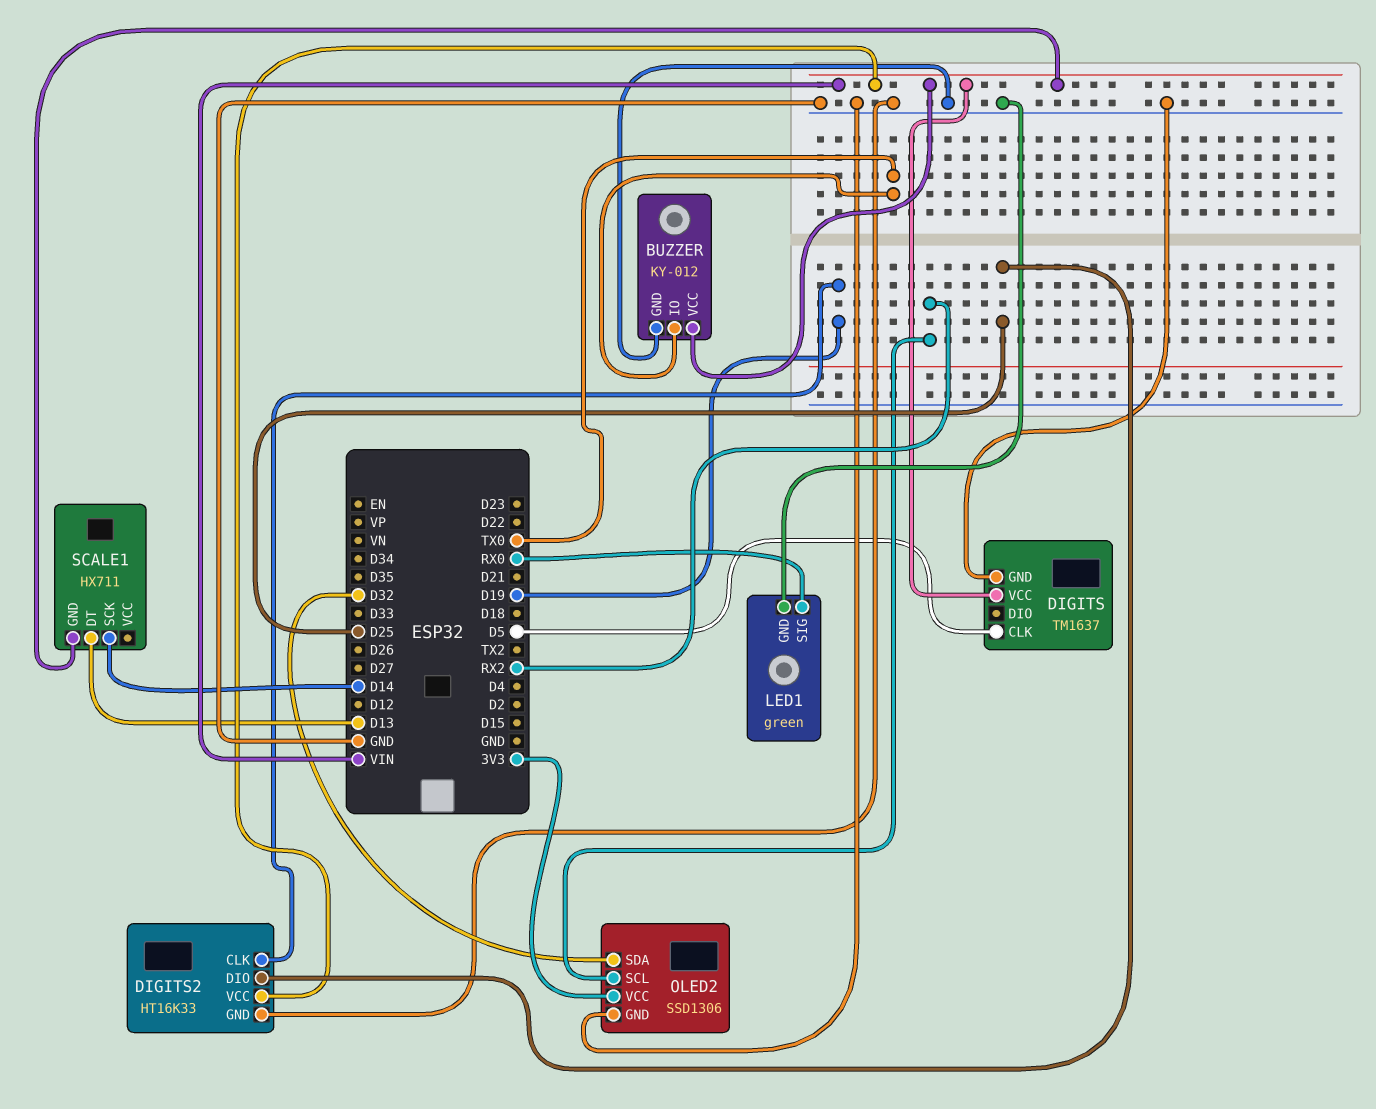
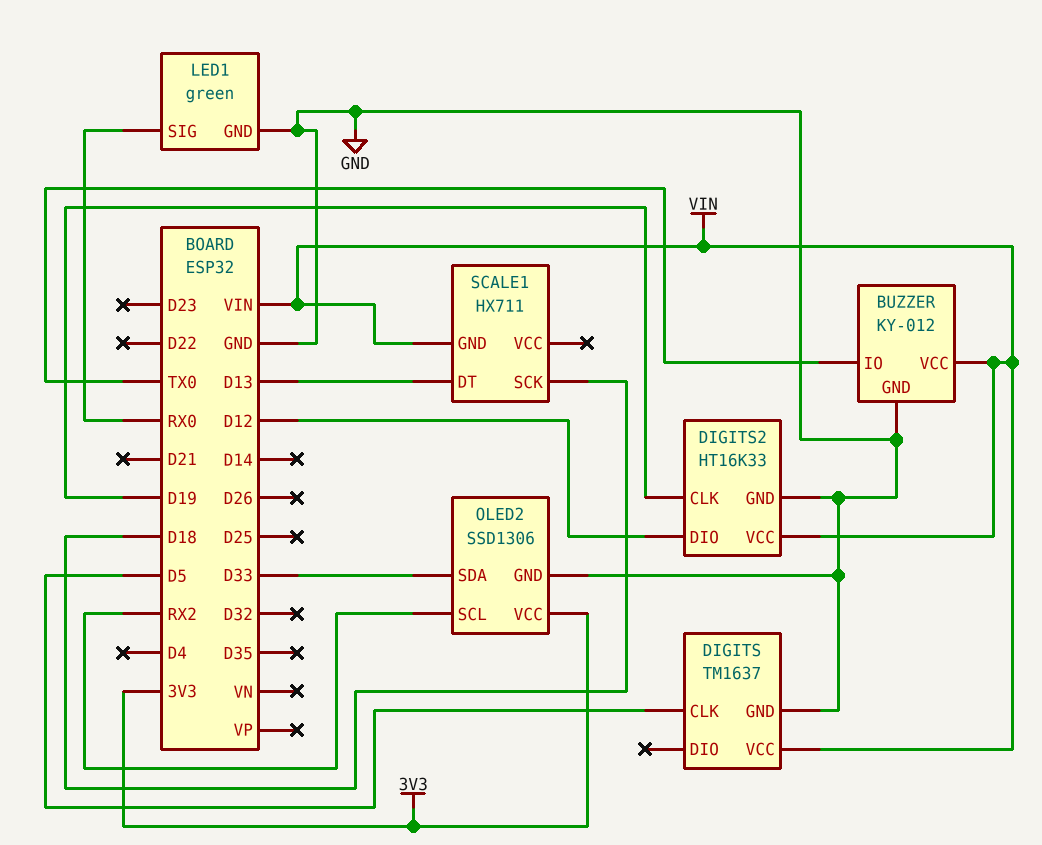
DIGITS2 pin DIO: D25 -> D12
OLED2 pin SDA: D32 -> D33
SCALE1 pin SCK: D14 -> D18

